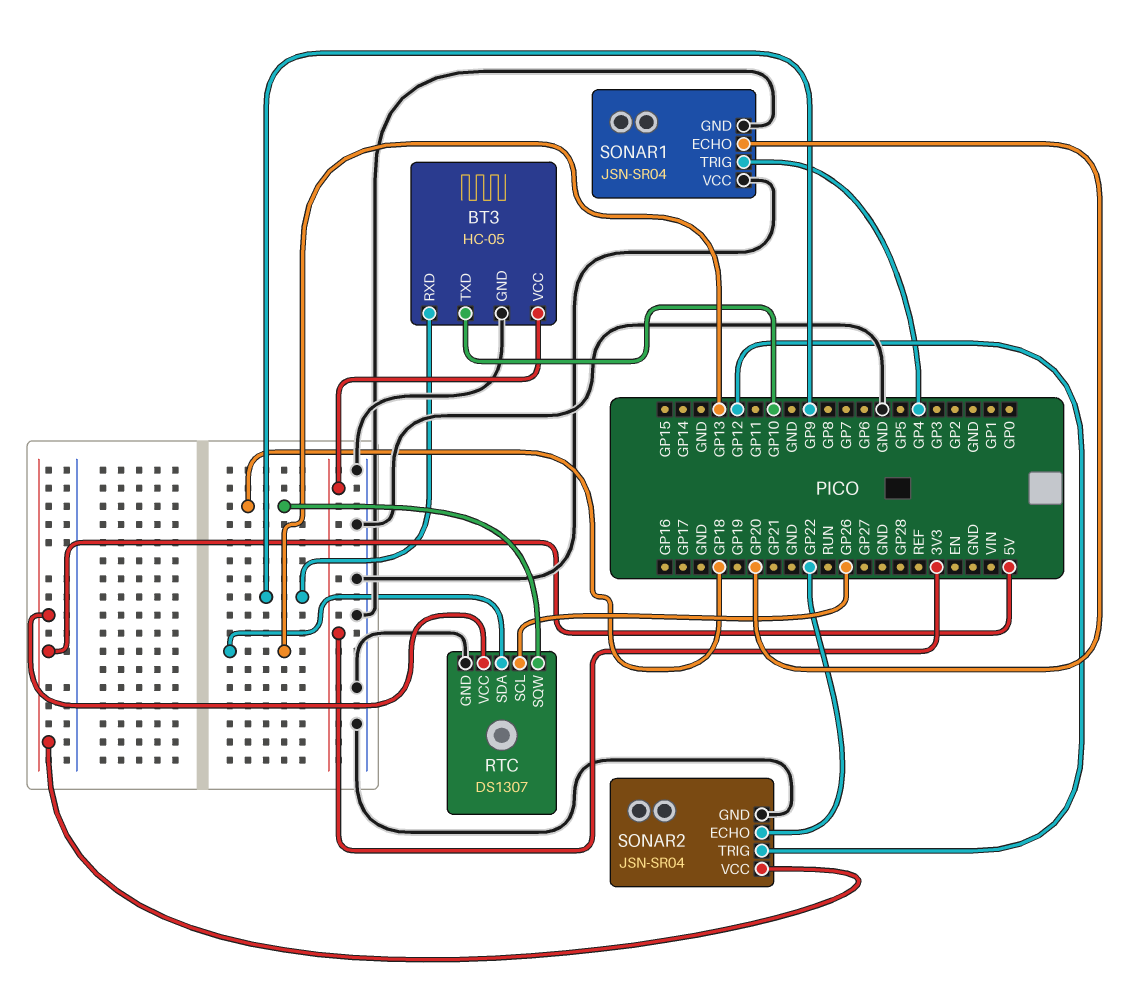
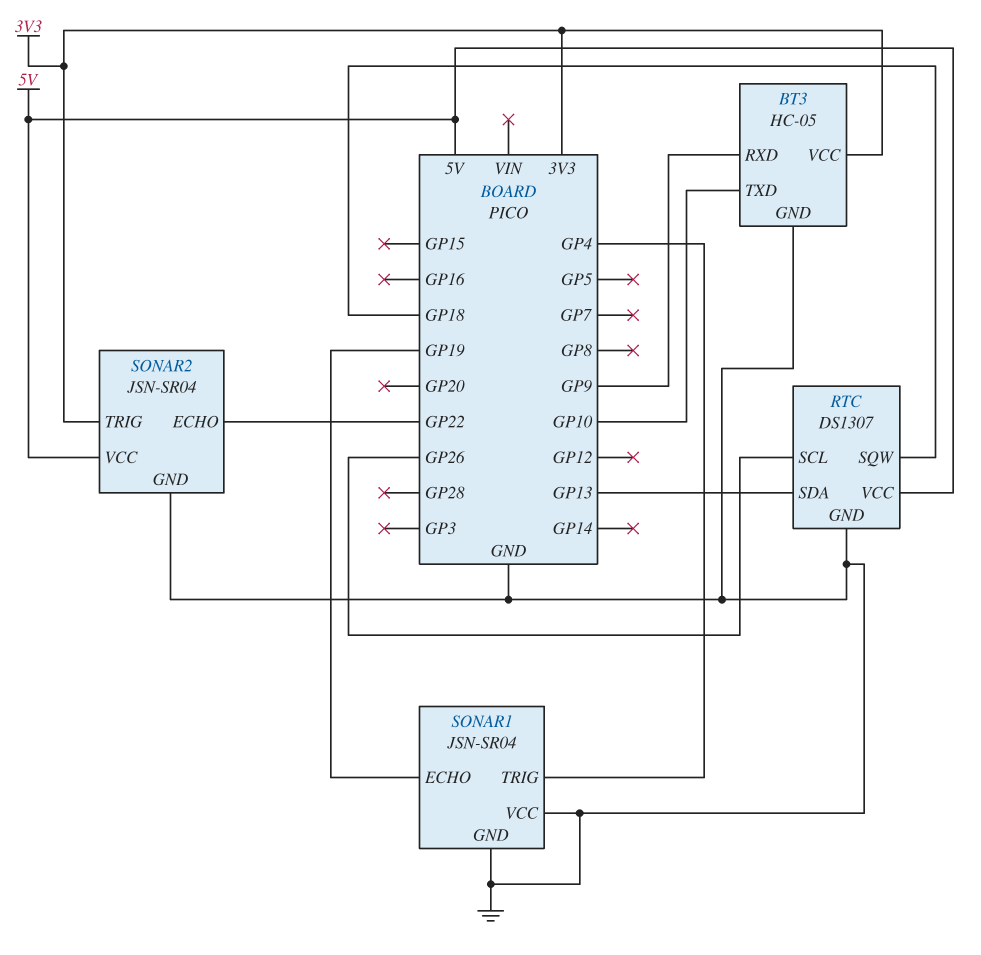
SONAR1 pin ECHO: GP20 -> GP19
SONAR2 pin TRIG: GP12 -> 3V3

